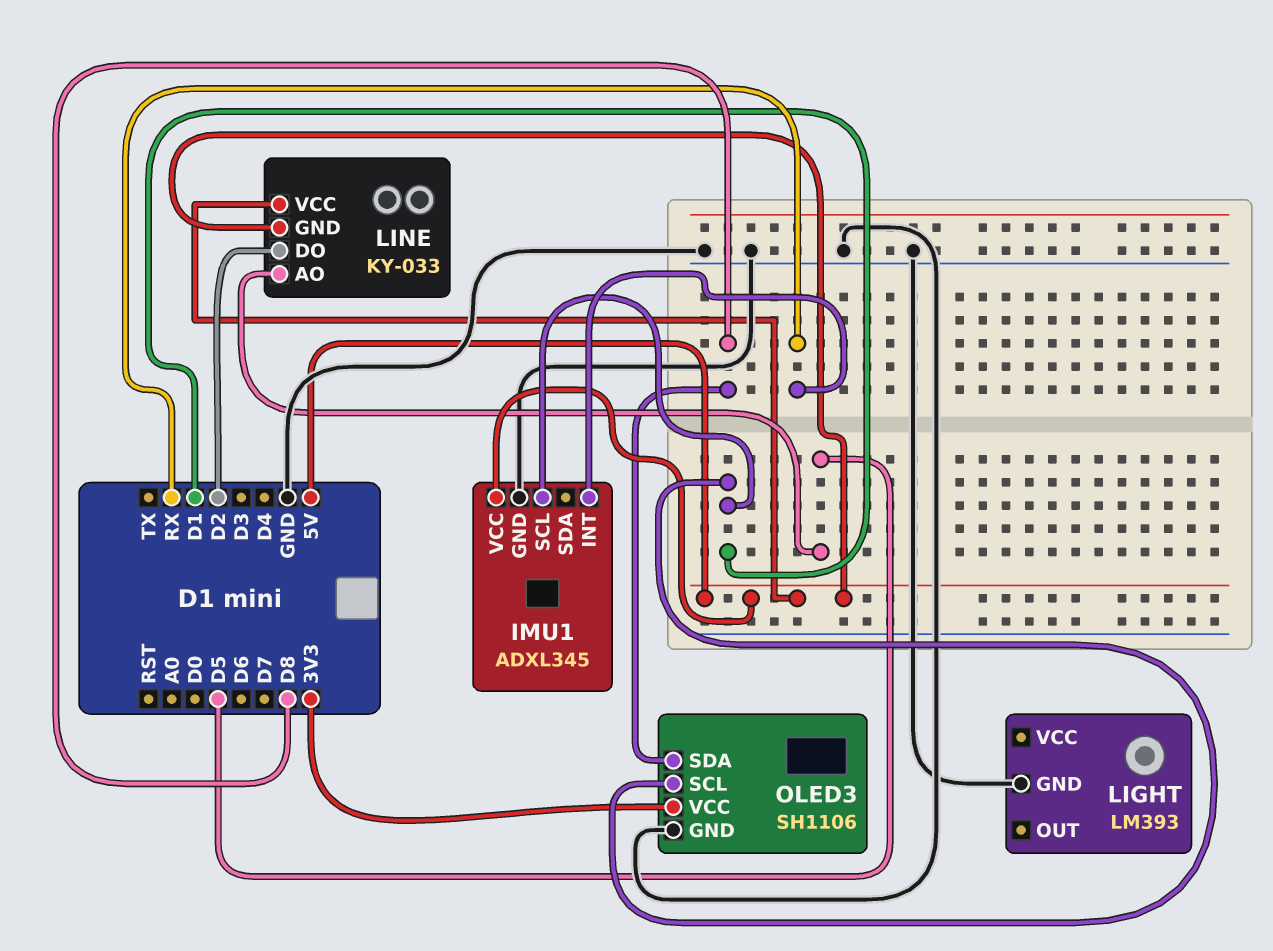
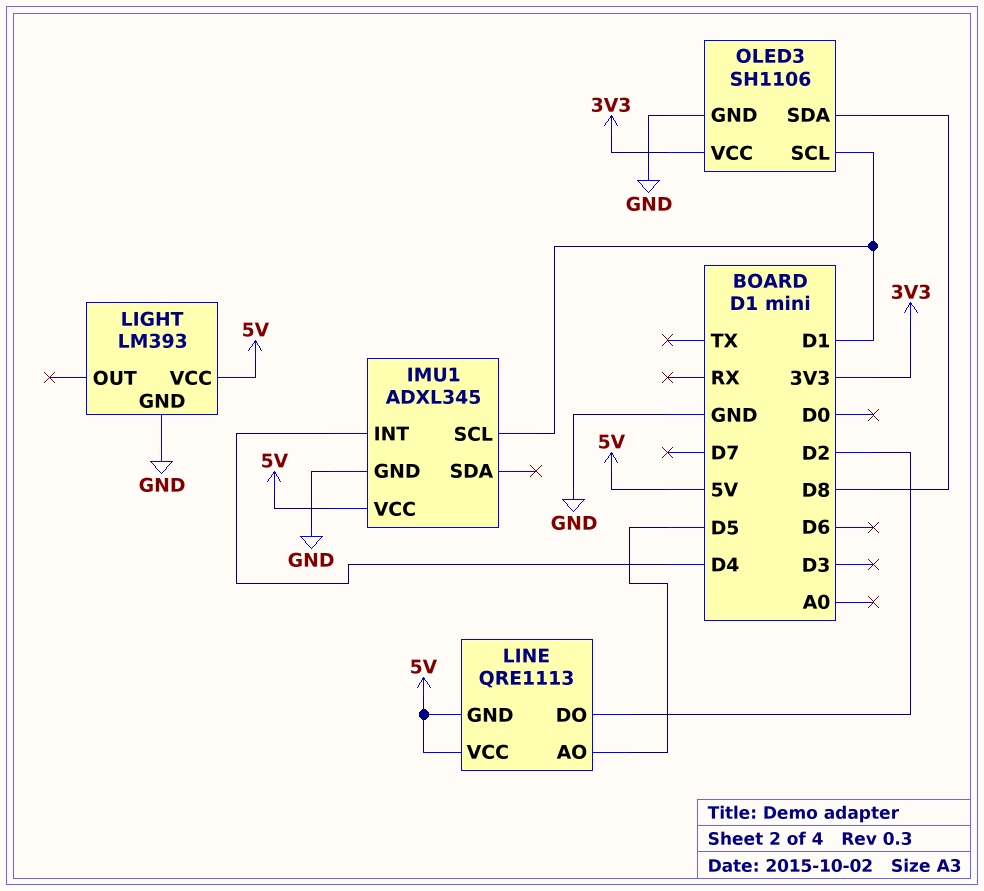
IMU1 pin INT: RX -> D4
LIGHT pin VCC: none -> 5V
LINE: KY-033 -> QRE1113

